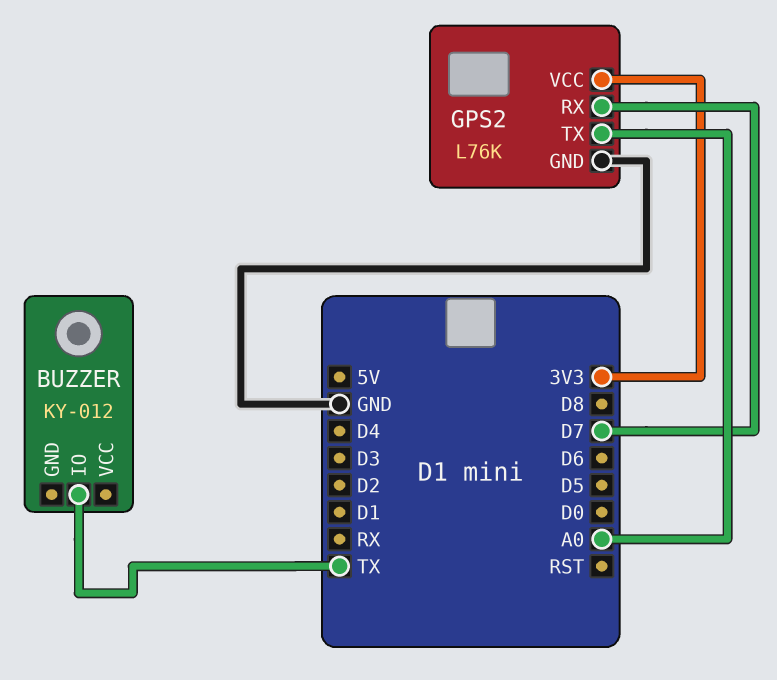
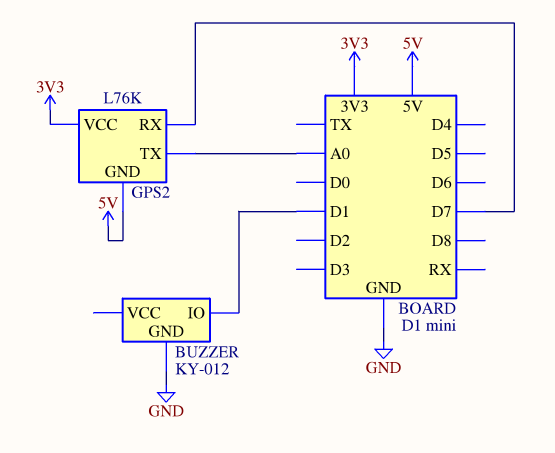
BUZZER pin GND: none -> GND
BUZZER pin IO: TX -> D1
GPS2 pin GND: GND -> 5V

